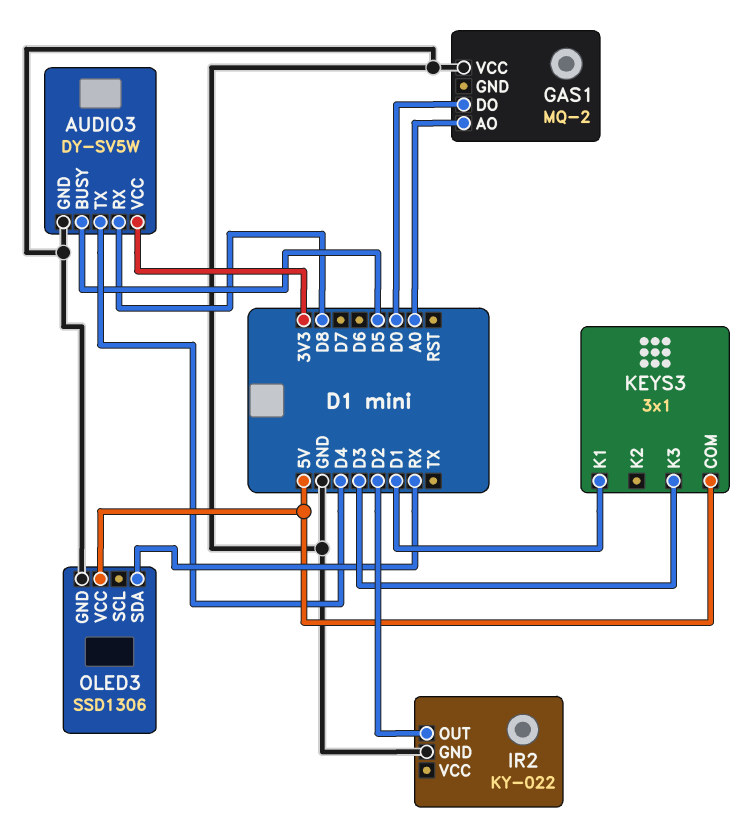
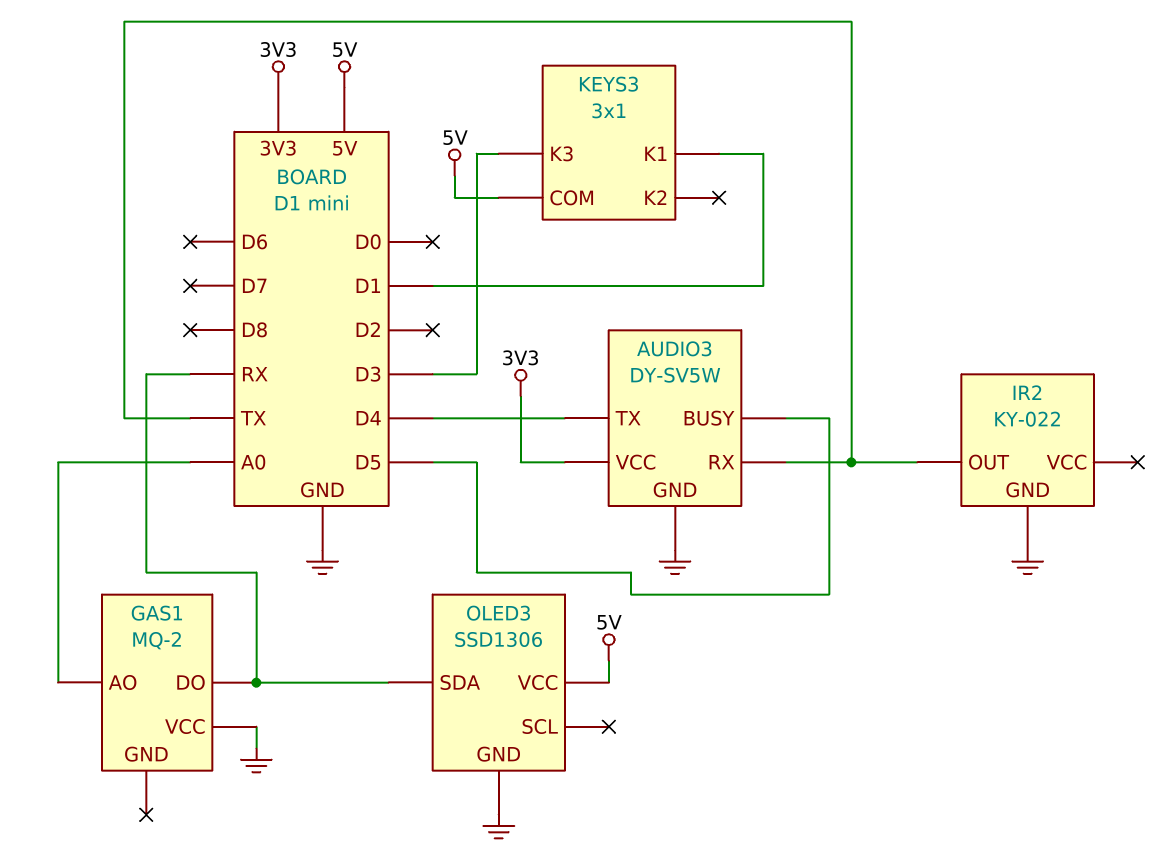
AUDIO3 pin RX: D8 -> TX
GAS1 pin DO: D0 -> RX
IR2 pin OUT: D2 -> TX

